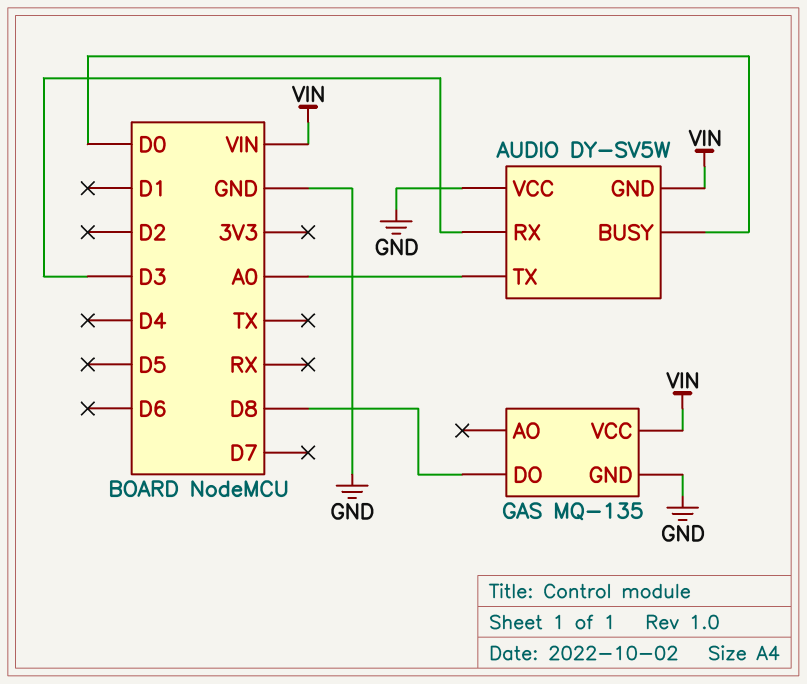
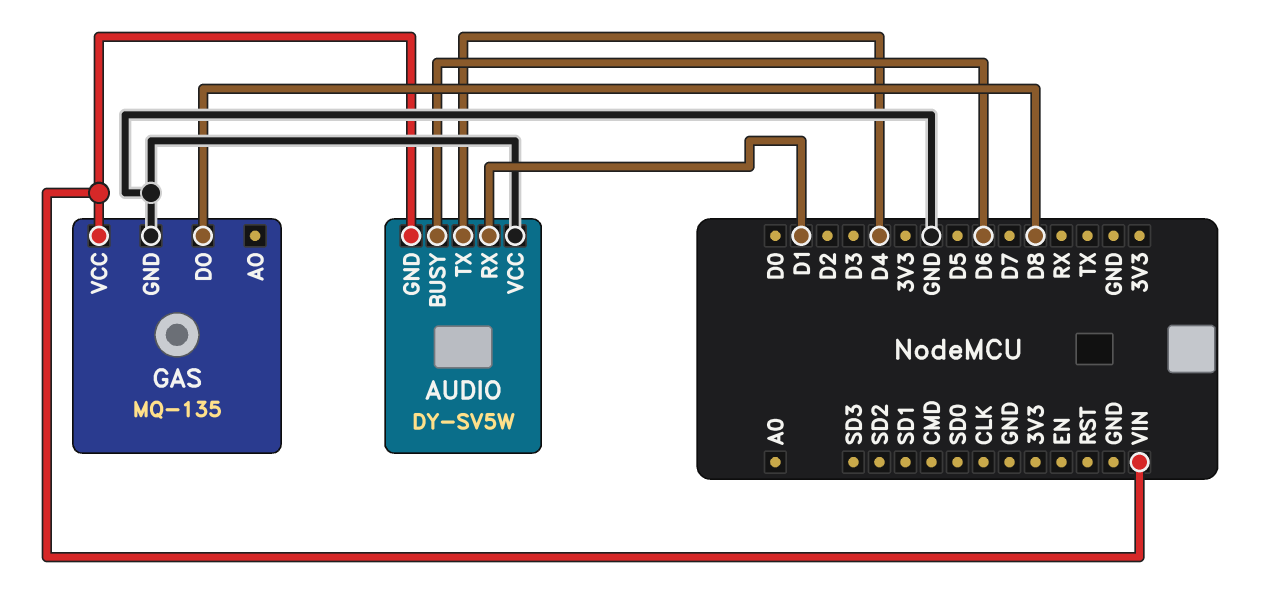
AUDIO pin BUSY: D0 -> D6
AUDIO pin RX: D3 -> D1
AUDIO pin TX: A0 -> D4

